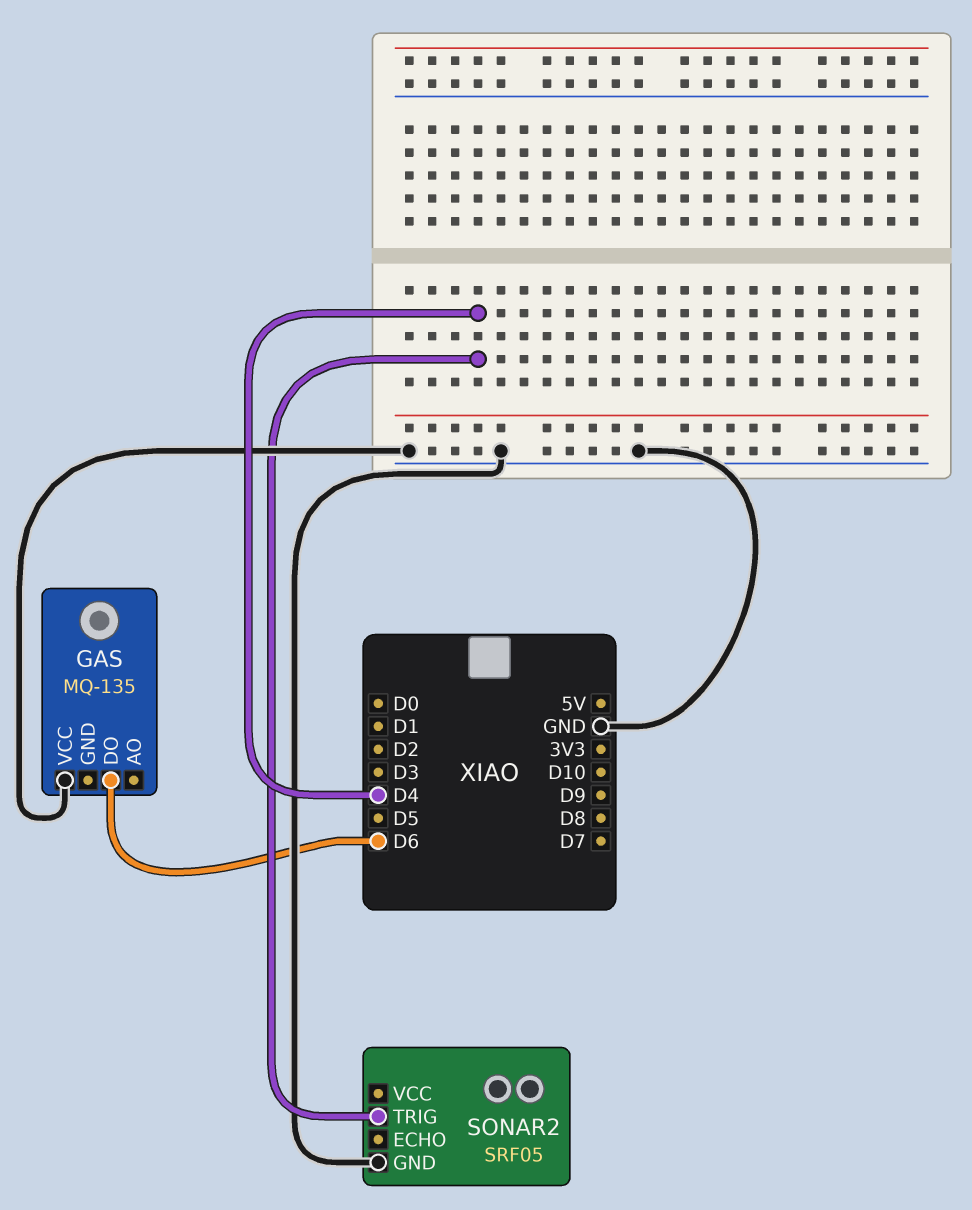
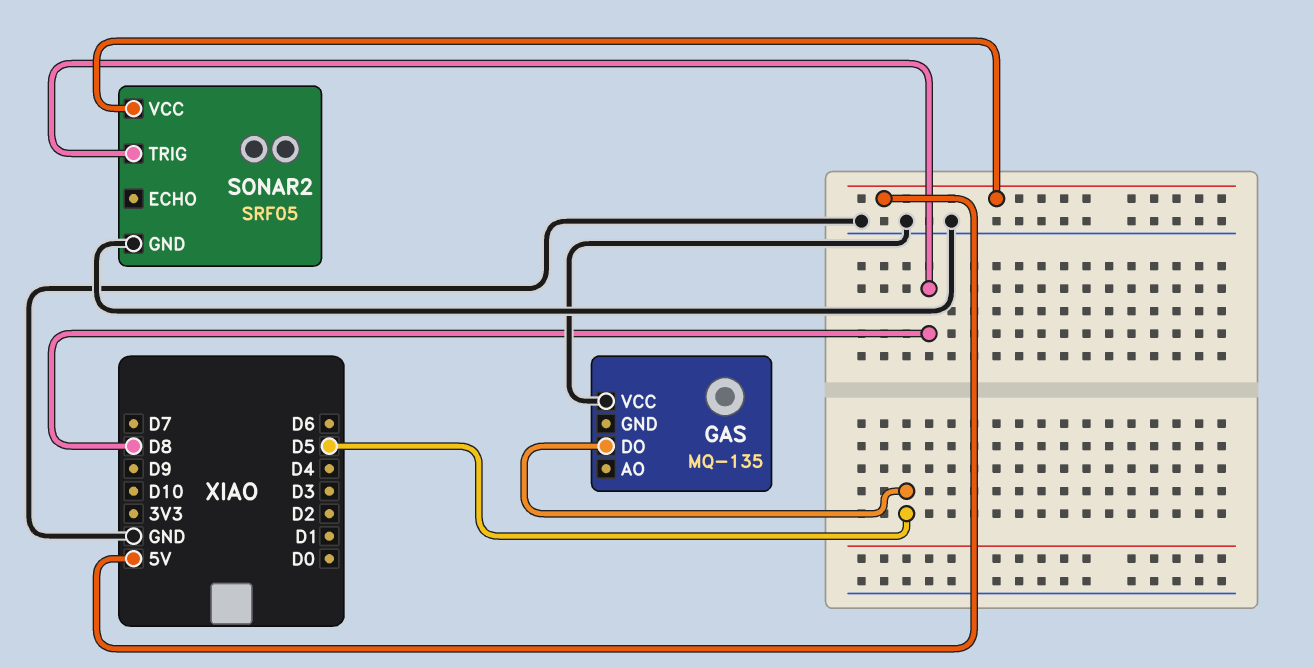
GAS pin DO: D6 -> D5
SONAR2 pin TRIG: D4 -> D8
SONAR2 pin VCC: none -> 5V

